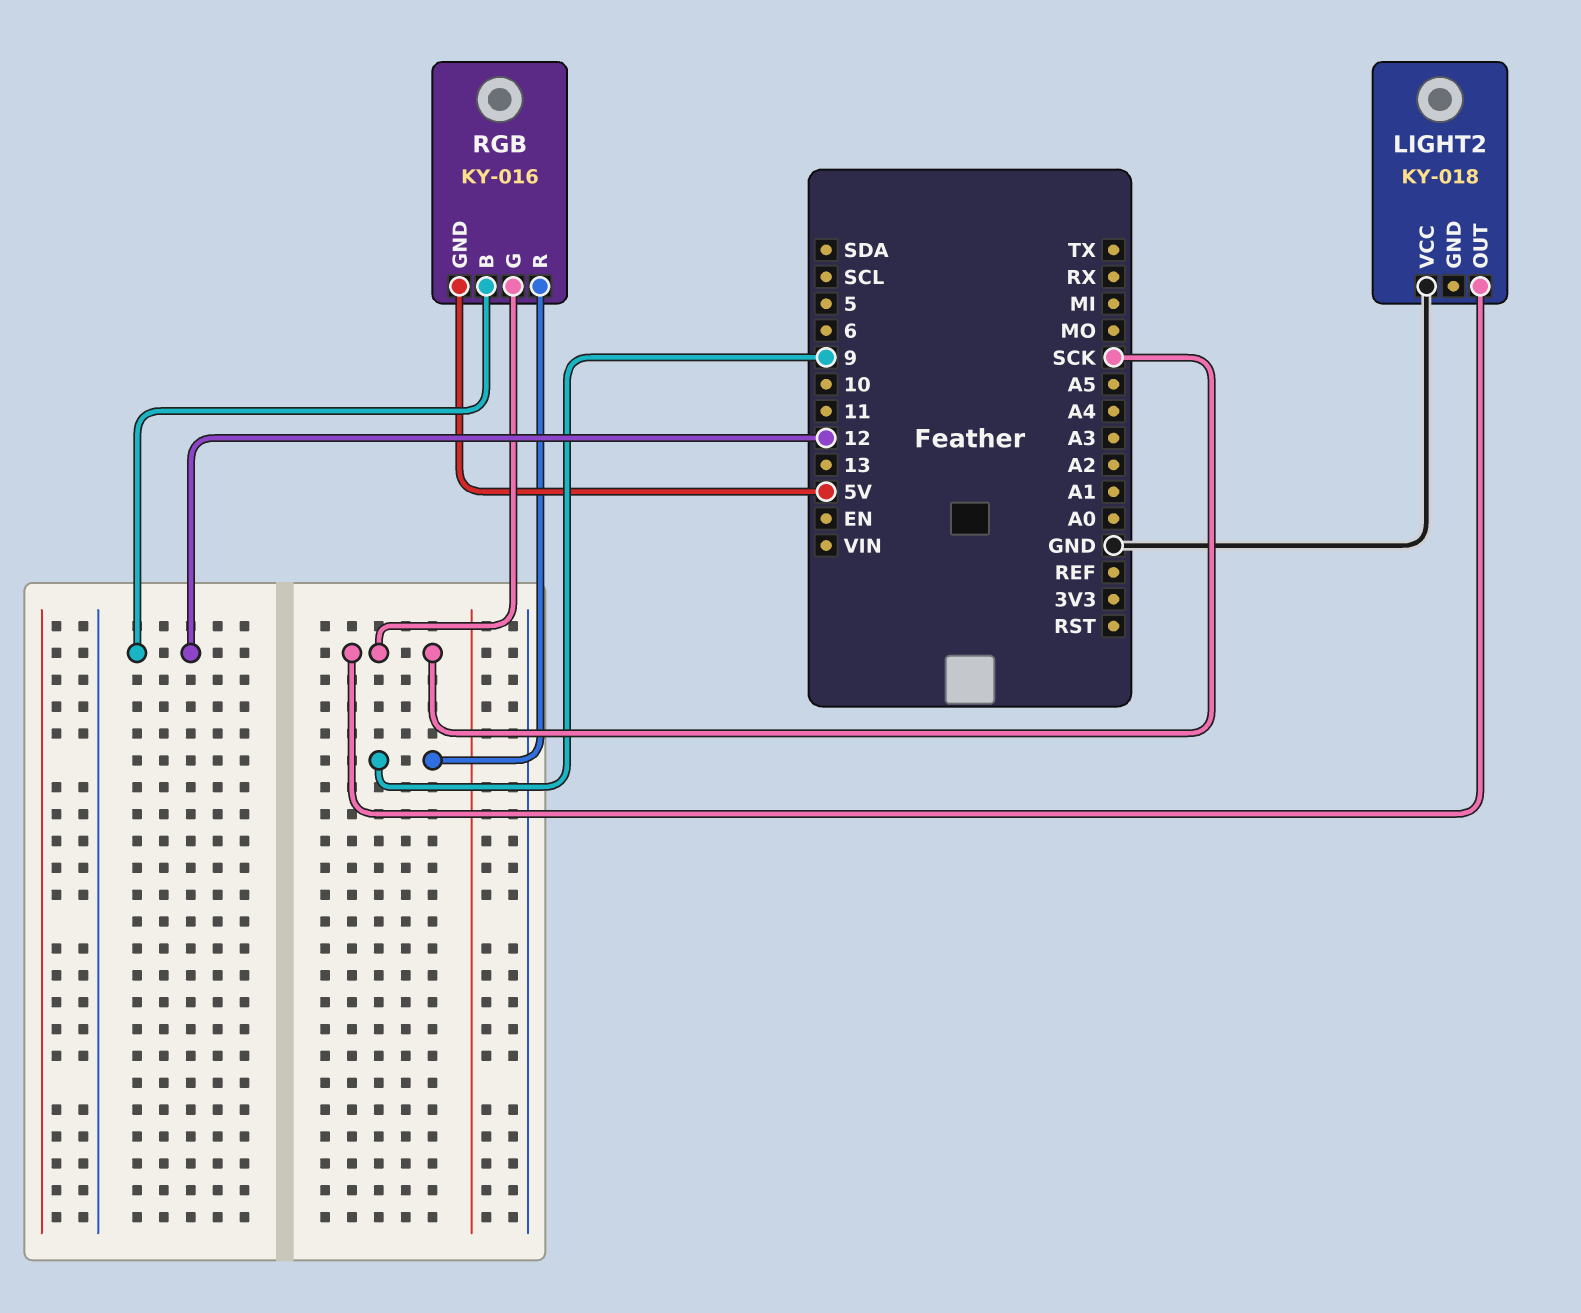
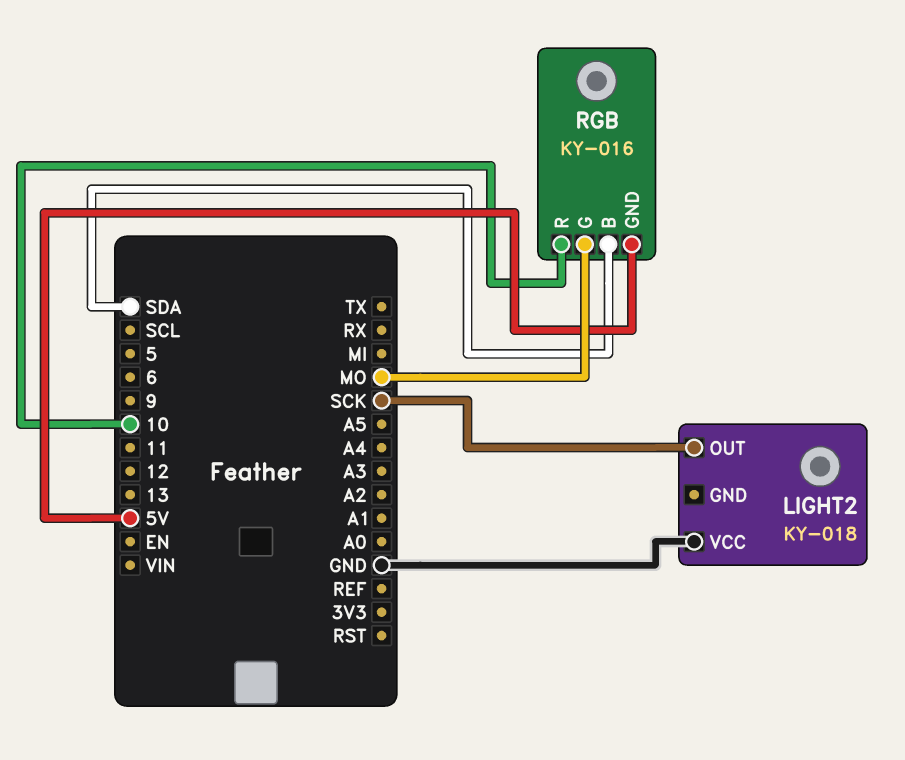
RGB pin B: 12 -> SDA
RGB pin G: SCK -> MO
RGB pin R: 9 -> 10

